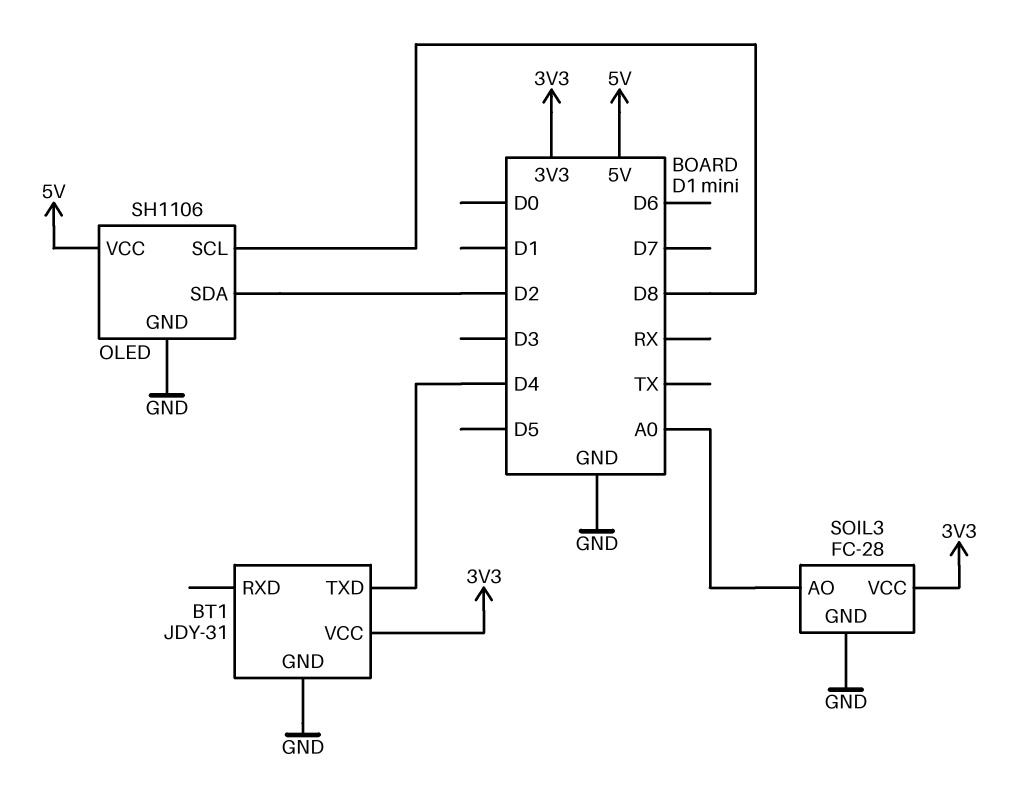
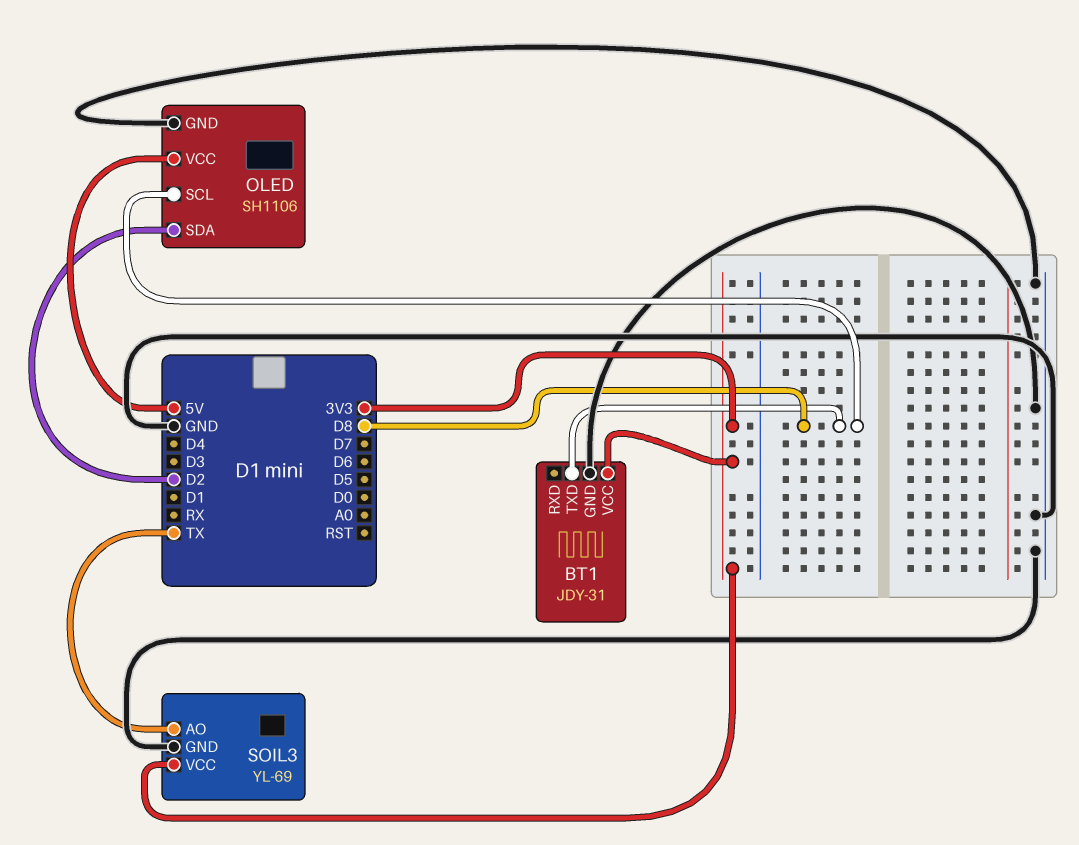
BT1 pin TXD: D4 -> D8
SOIL3: FC-28 -> YL-69
SOIL3 pin AO: A0 -> TX

